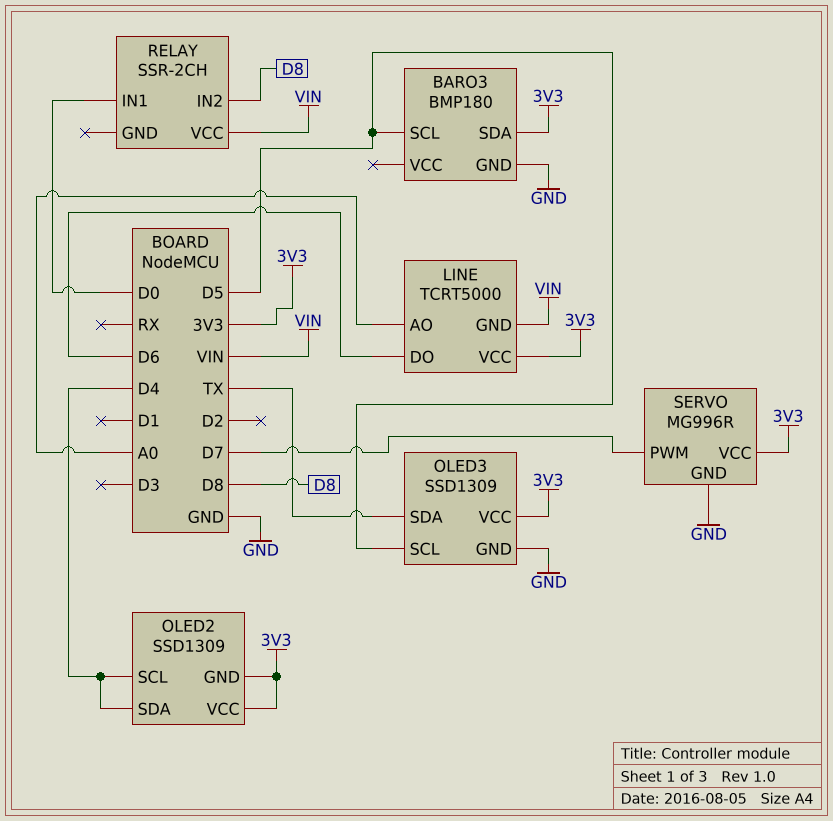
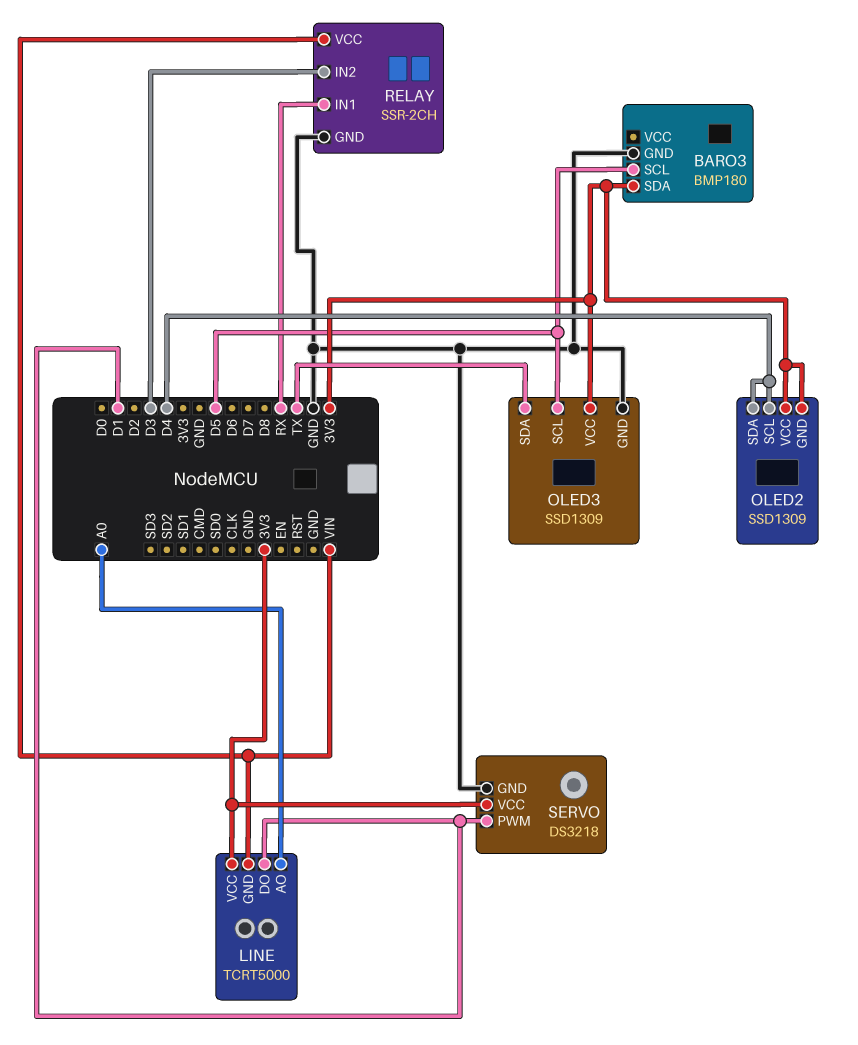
LINE pin DO: D6 -> D1
RELAY pin GND: none -> GND
RELAY pin IN1: D0 -> RX
RELAY pin IN2: D8 -> D3
SERVO: MG996R -> DS3218
SERVO pin PWM: D7 -> D1

